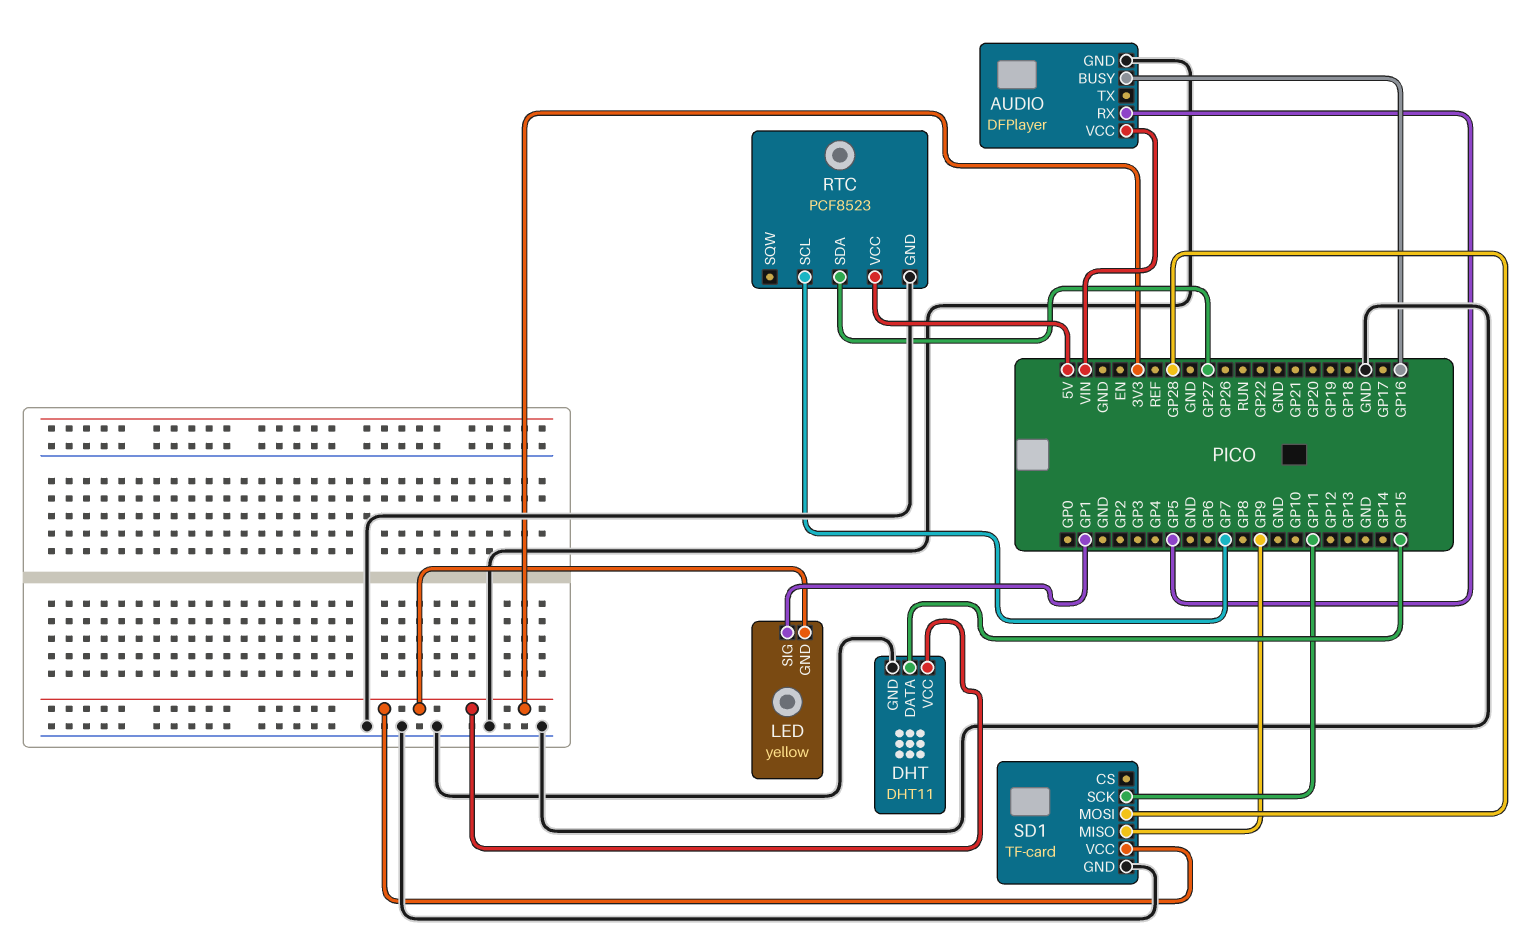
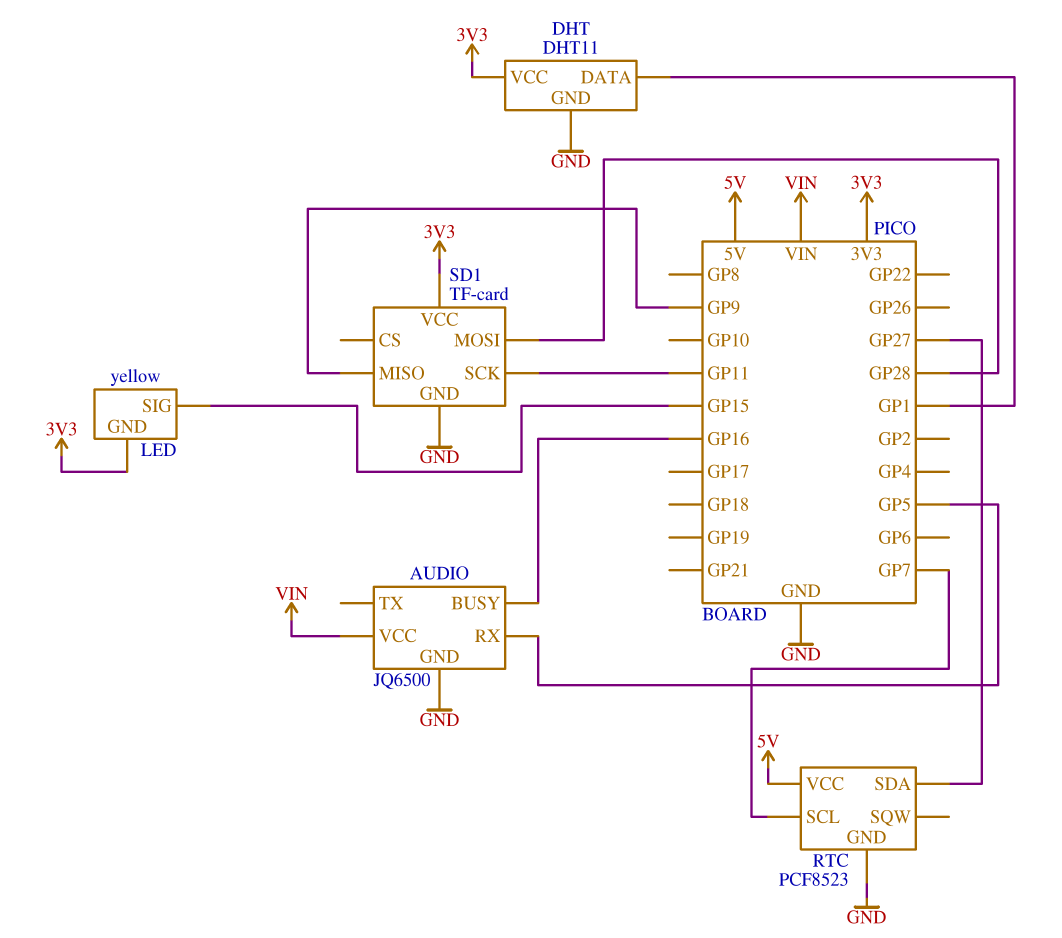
AUDIO: DFPlayer -> JQ6500
DHT pin DATA: GP15 -> GP1
LED pin SIG: GP1 -> GP15

